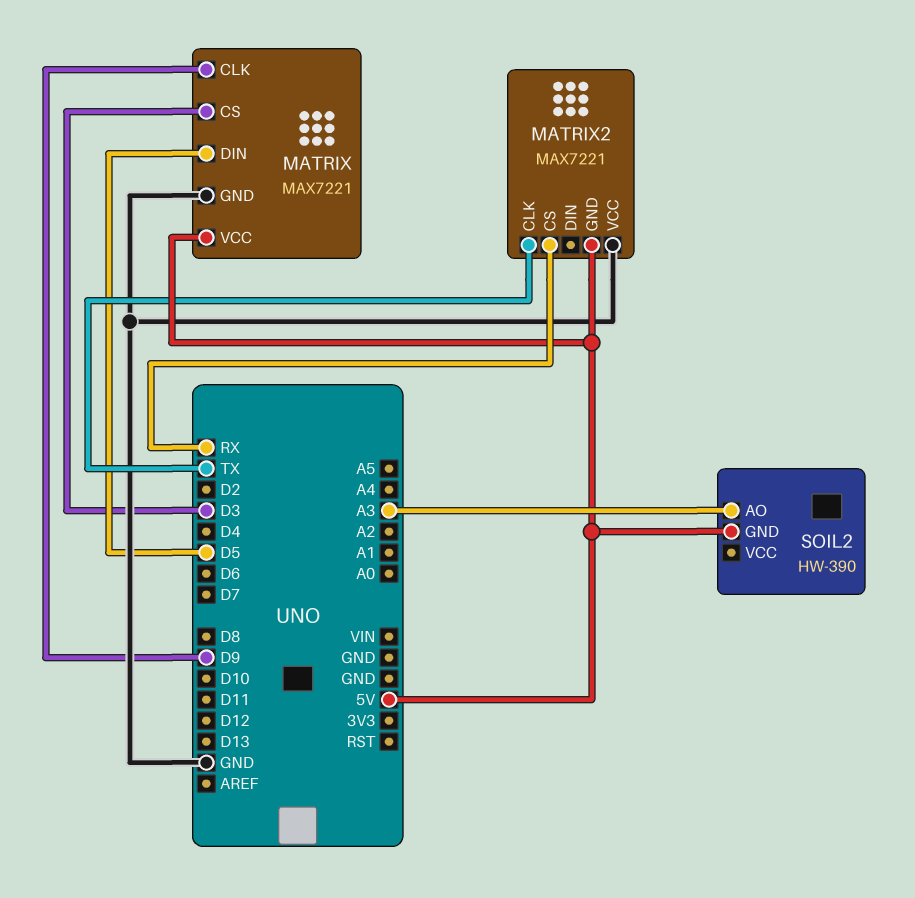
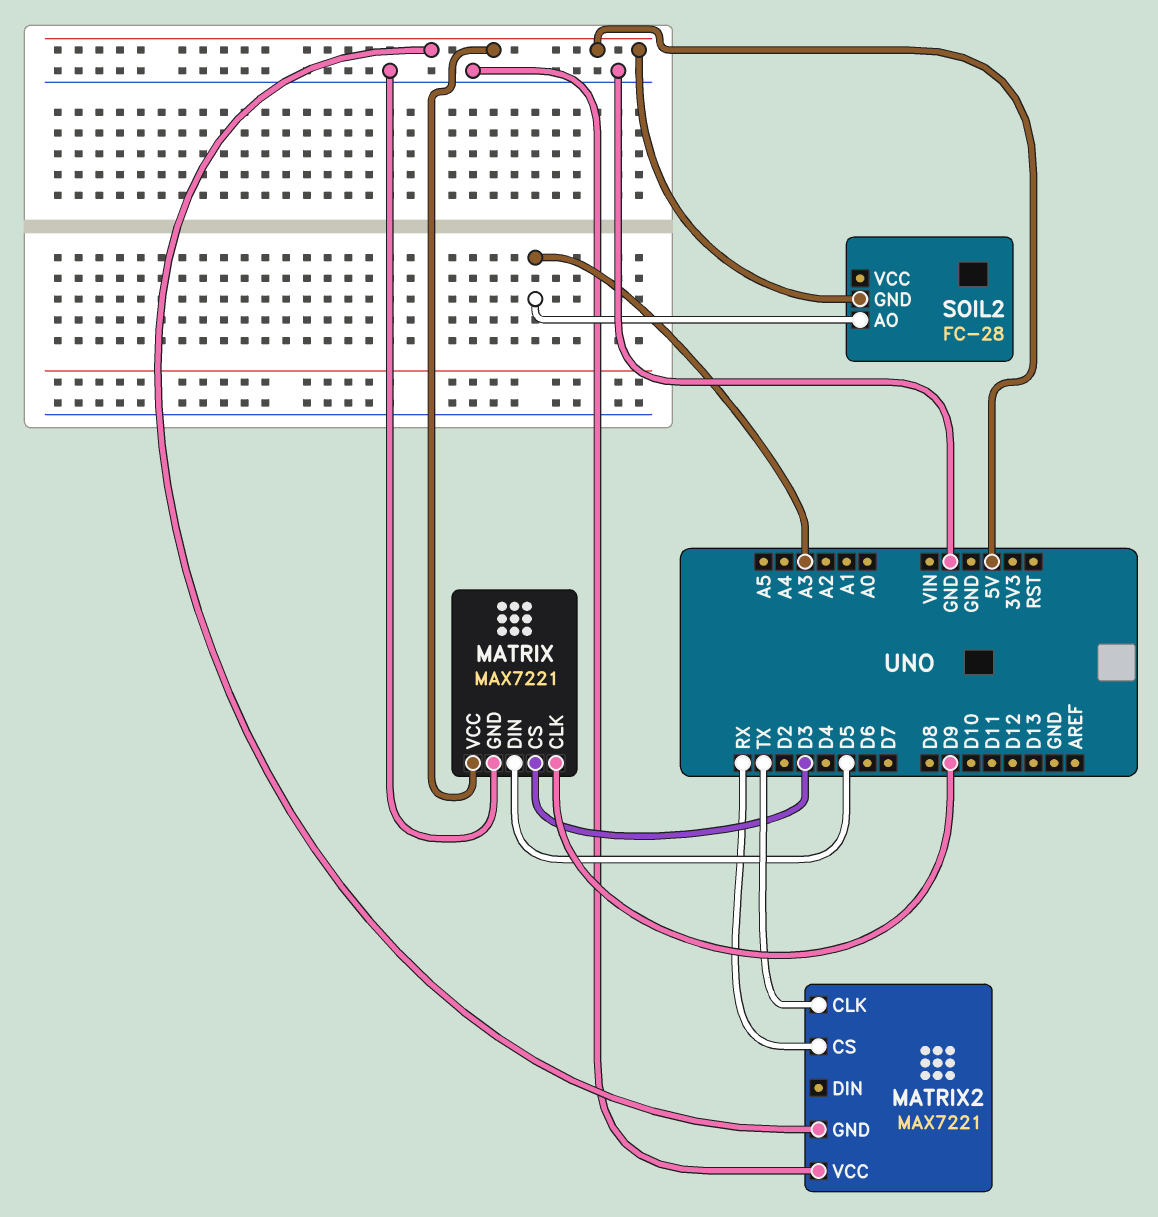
SOIL2: HW-390 -> FC-28

